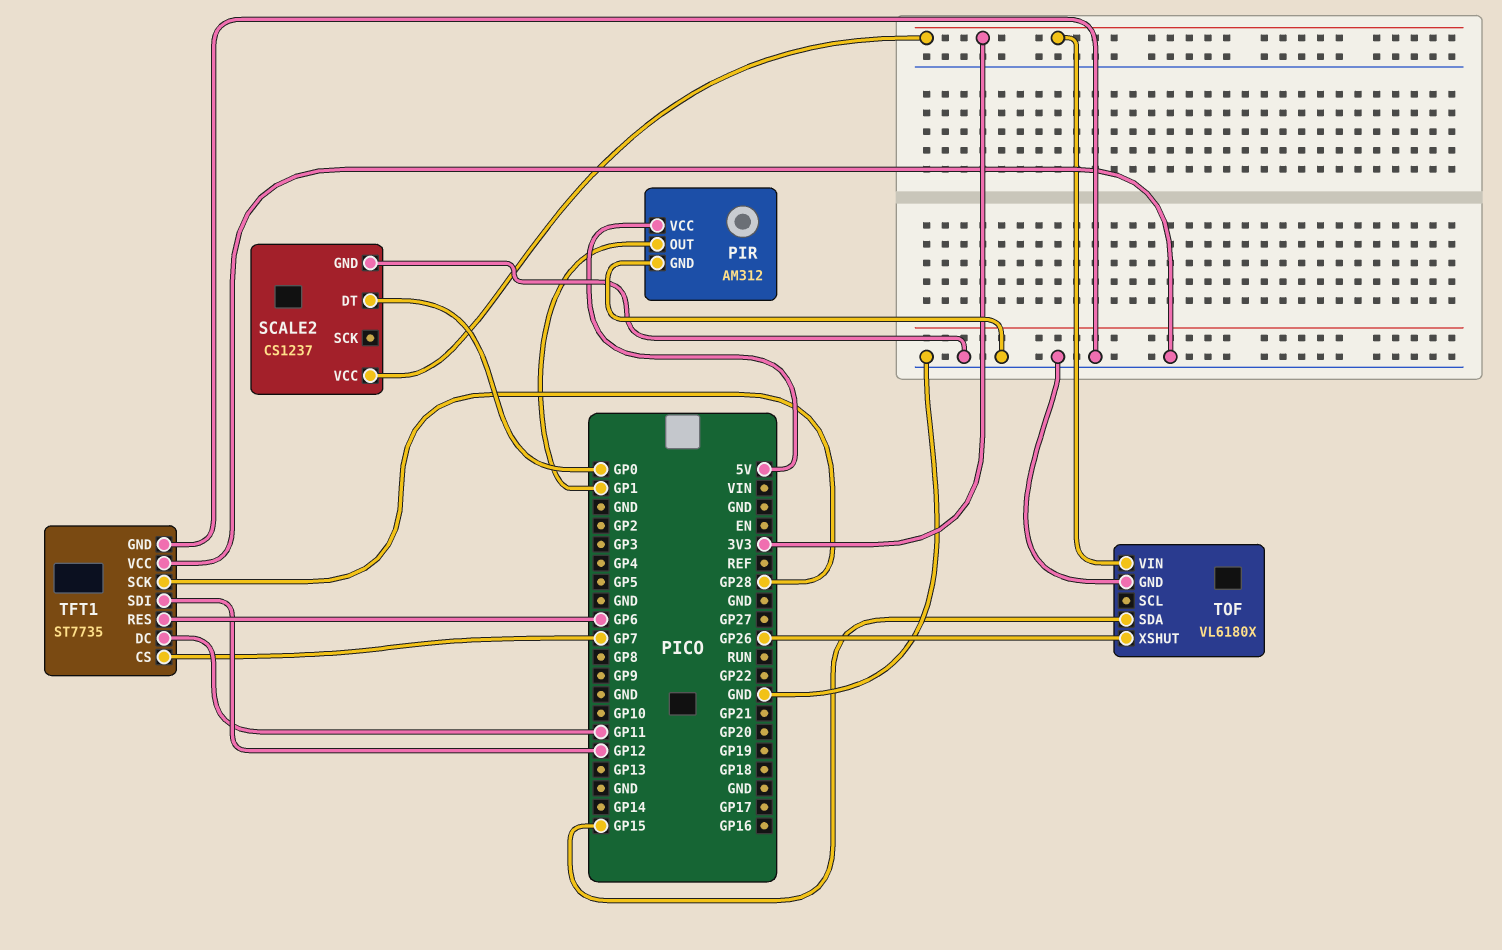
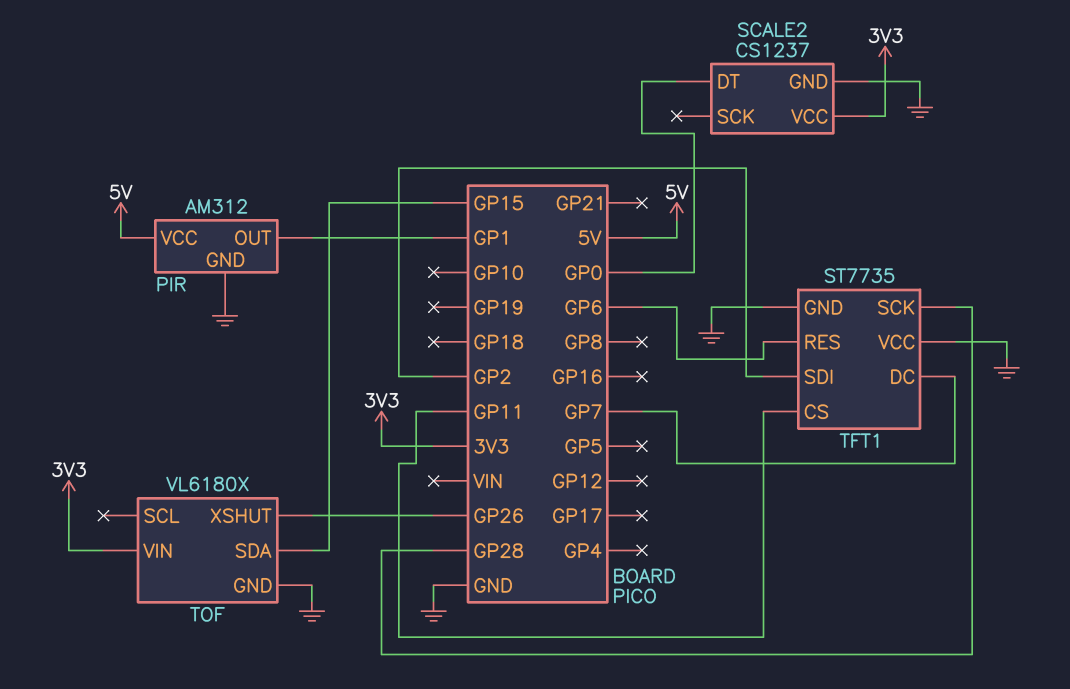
TFT1 pin CS: GP7 -> GP11
TFT1 pin DC: GP11 -> GP7
TFT1 pin SDI: GP12 -> GP2

